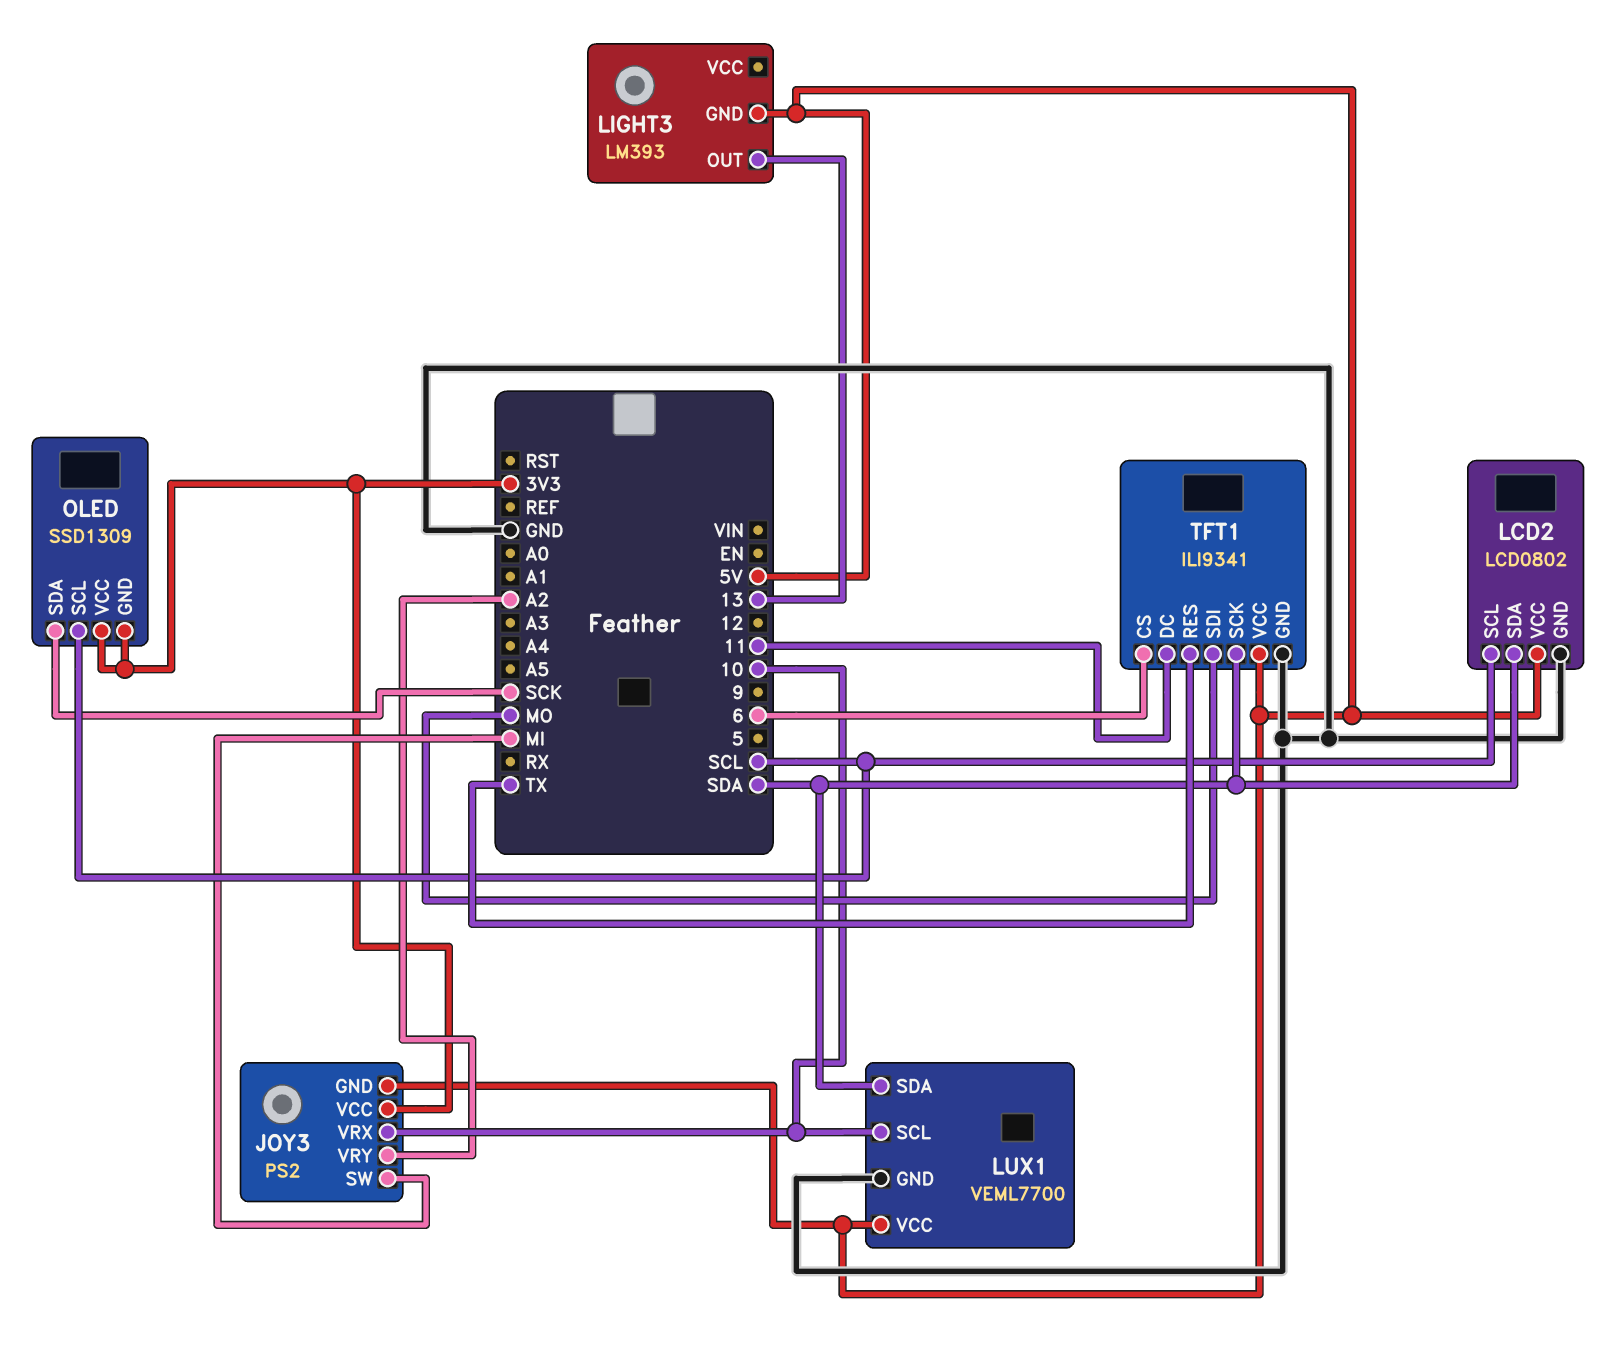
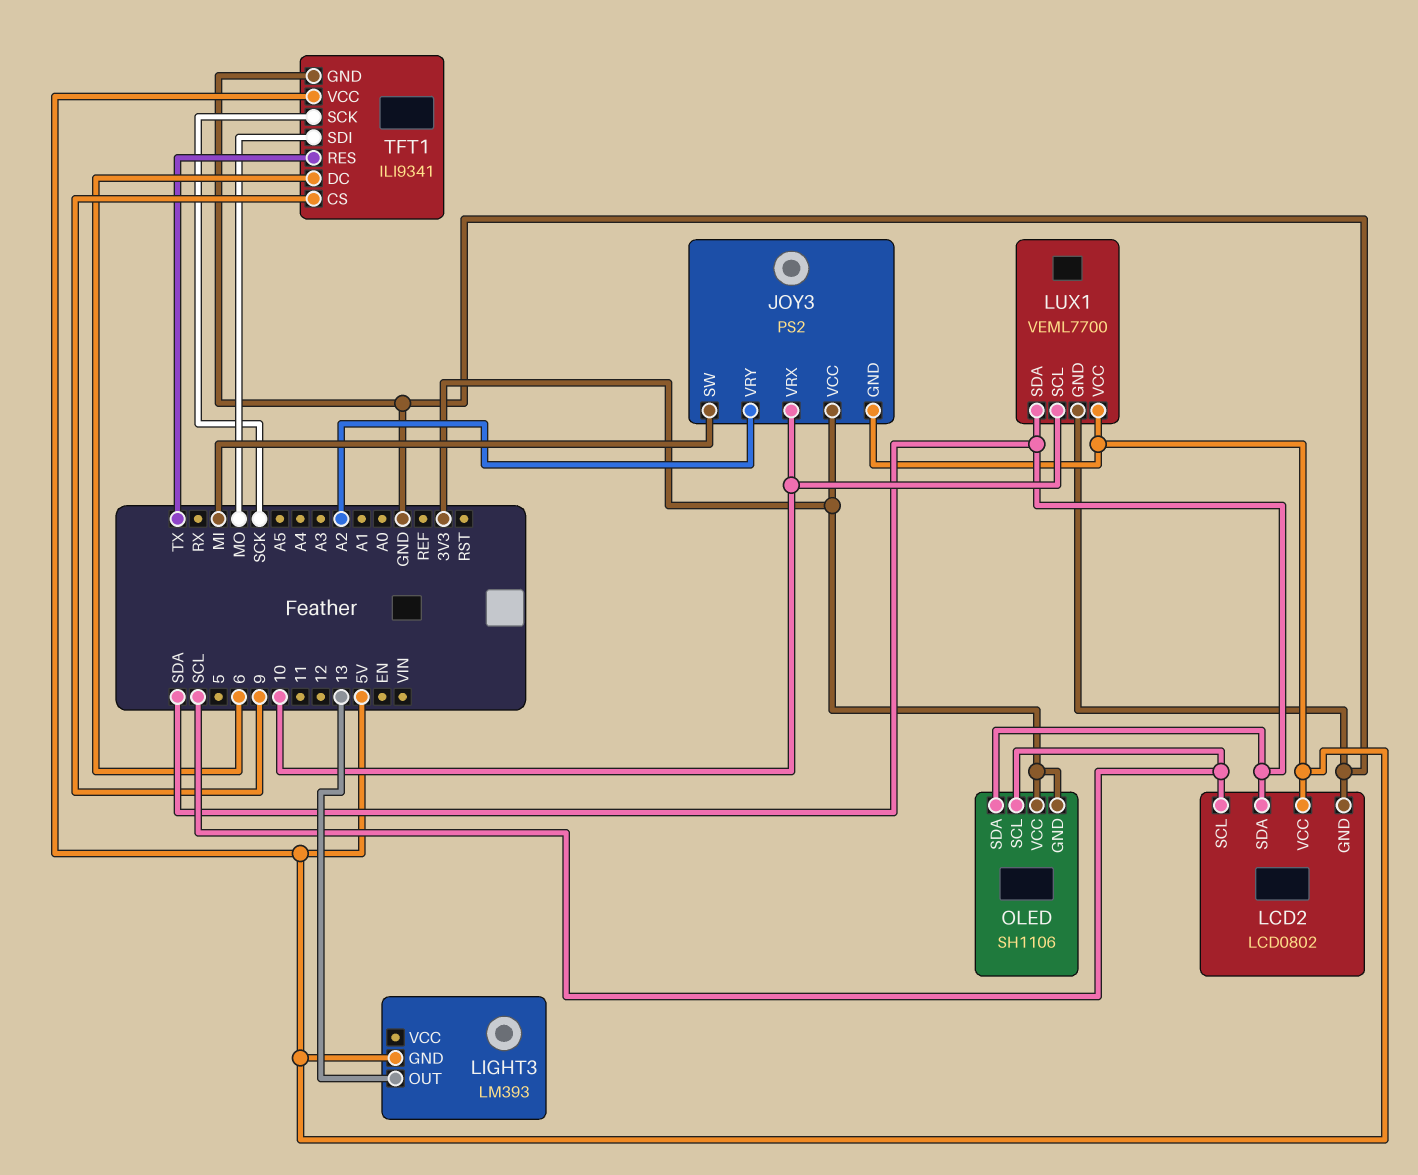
OLED: SSD1309 -> SH1106
OLED pin SDA: SCK -> SDA
TFT1 pin CS: 6 -> 9
TFT1 pin DC: 11 -> 6
TFT1 pin SCK: SDA -> SCK

